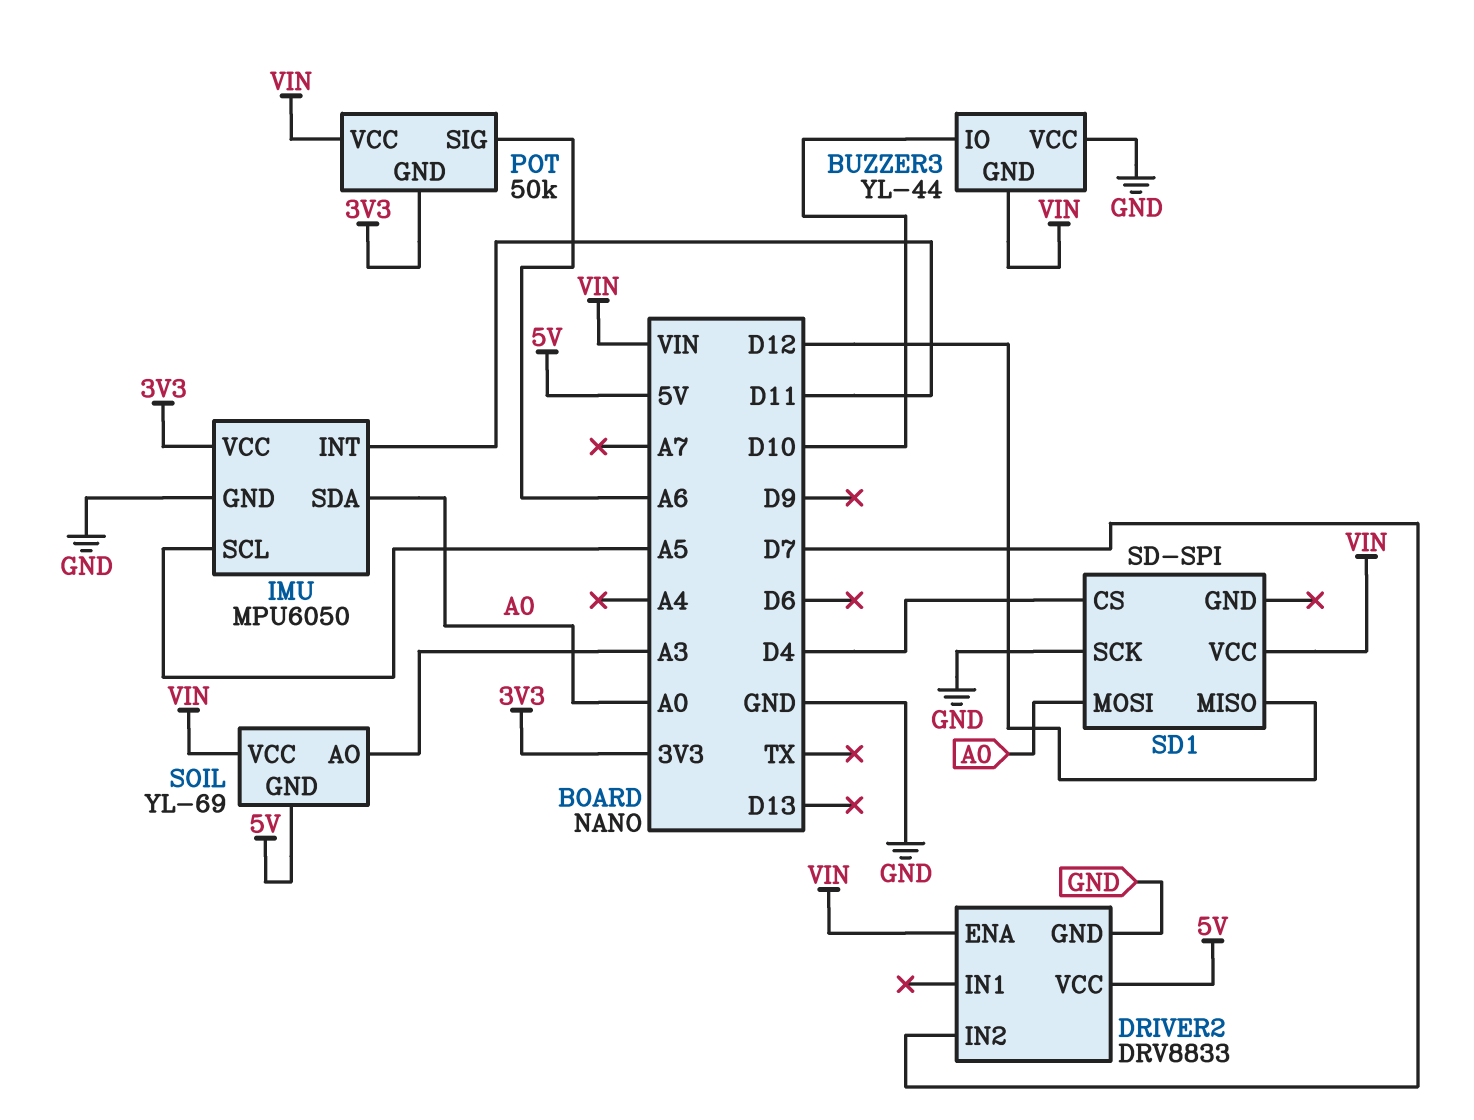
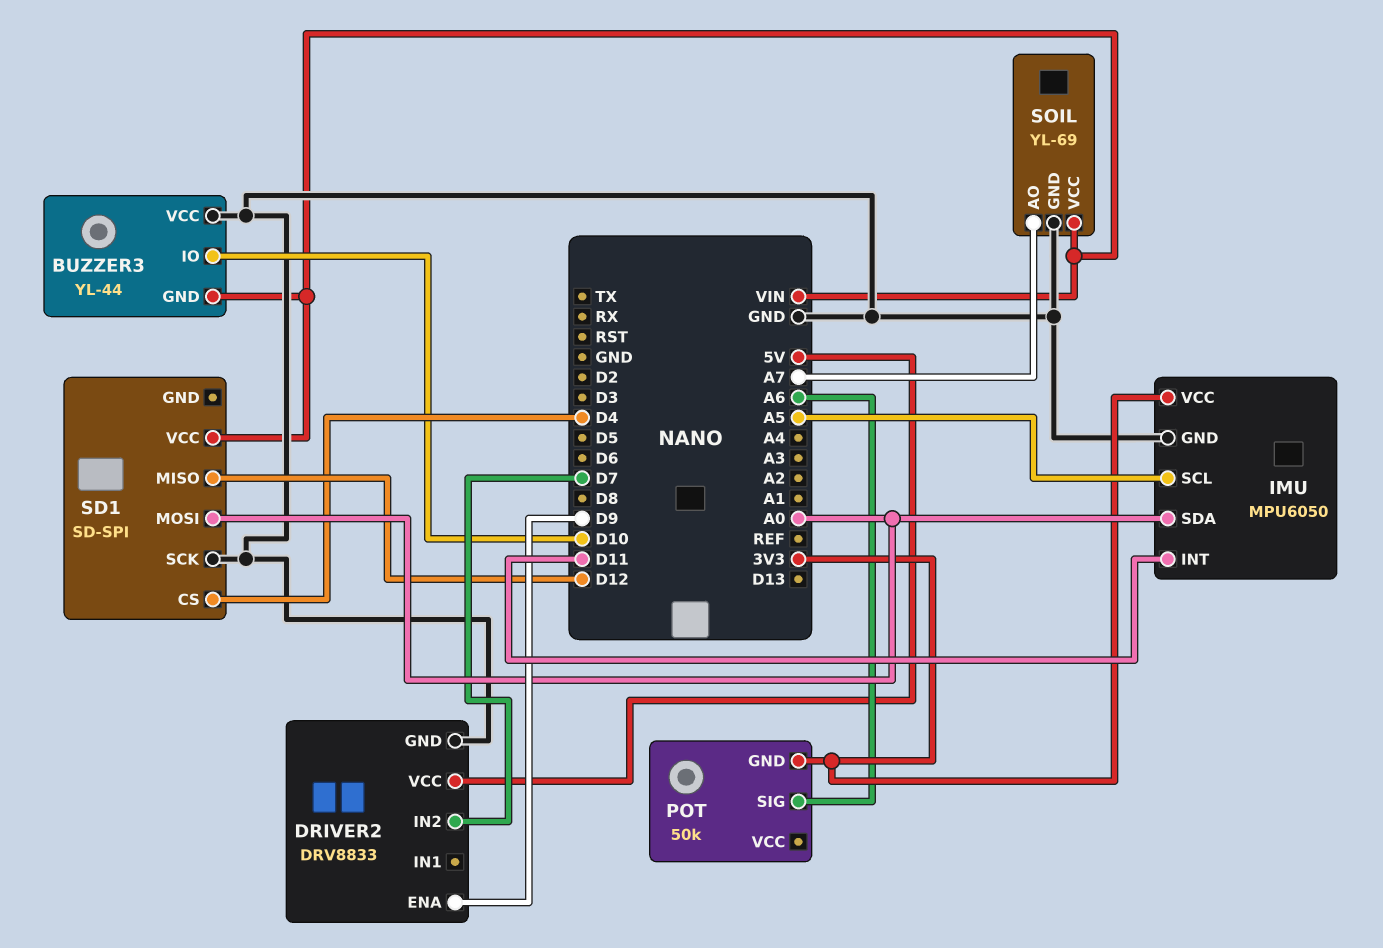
DRIVER2 pin ENA: VIN -> D9
POT pin VCC: VIN -> none
SOIL pin AO: A3 -> A7
SOIL pin GND: 5V -> GND

